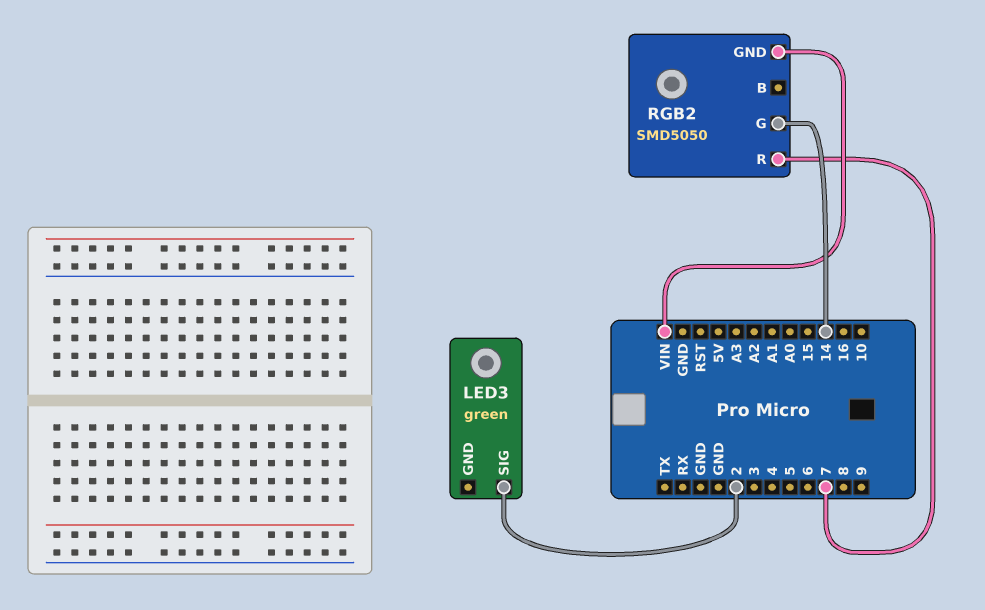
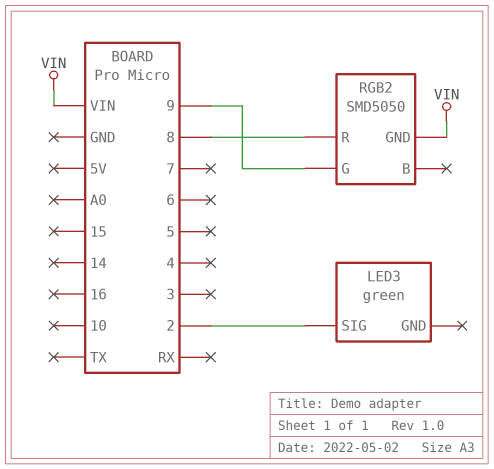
RGB2 pin G: 14 -> 9
RGB2 pin R: 7 -> 8

